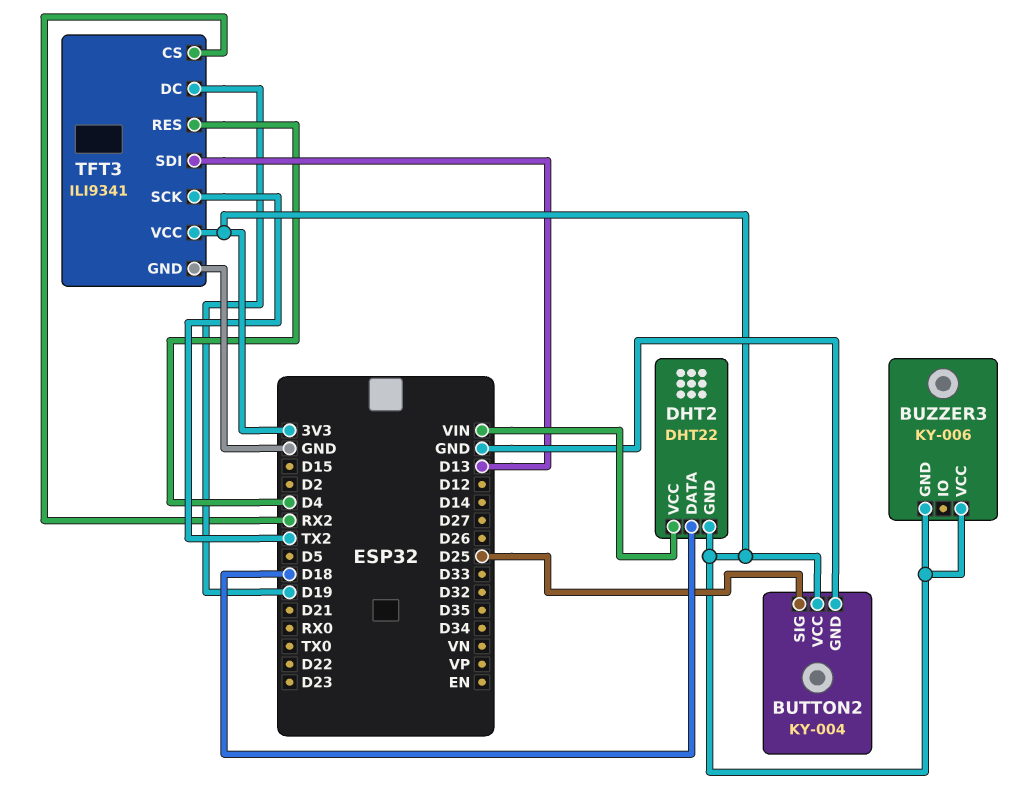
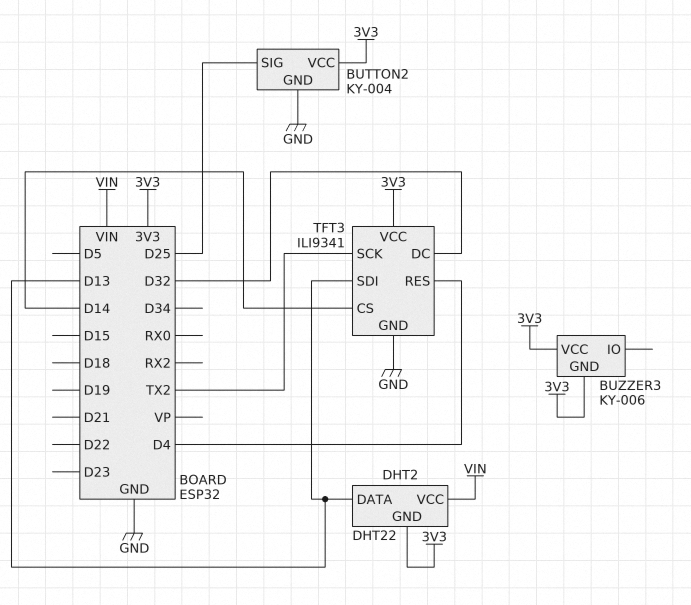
DHT2 pin DATA: D18 -> D13
TFT3 pin CS: RX2 -> D14
TFT3 pin DC: D19 -> D32

